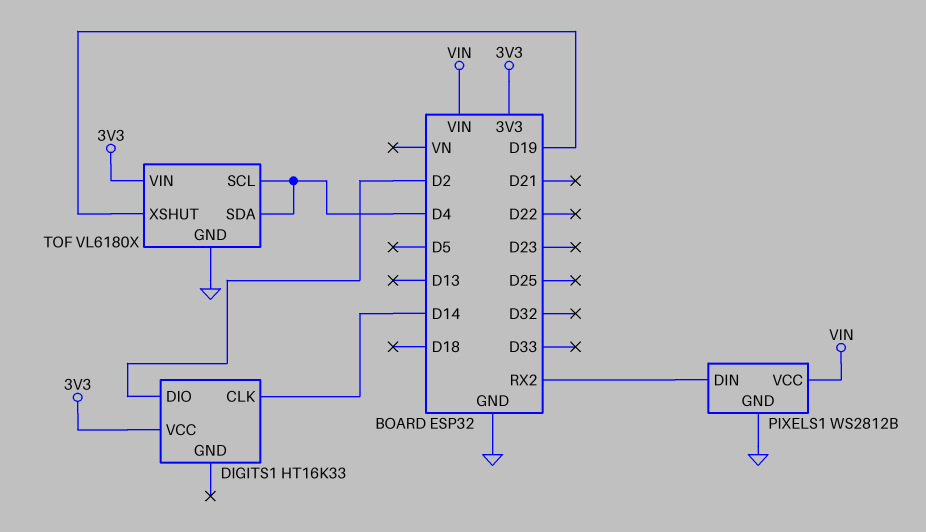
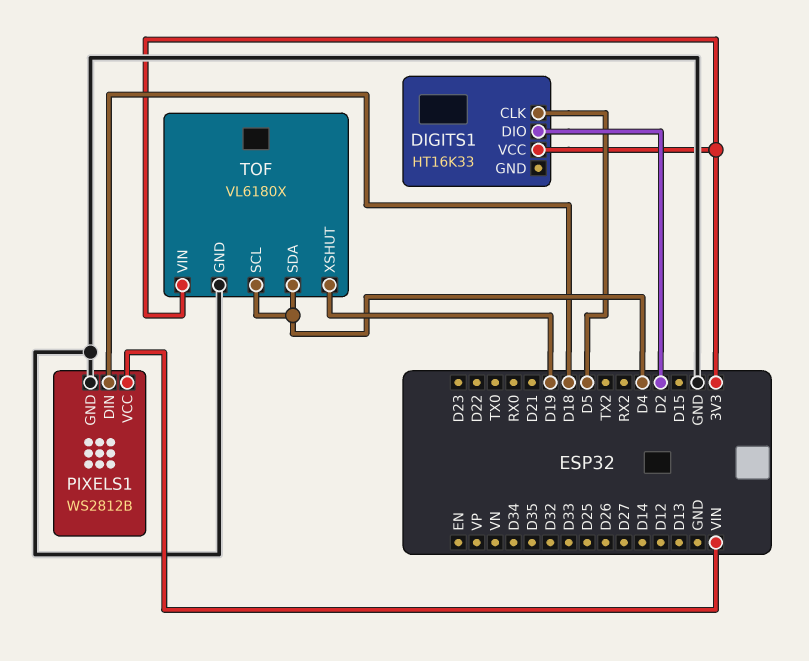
DIGITS1 pin CLK: D14 -> D5
PIXELS1 pin DIN: RX2 -> D18

